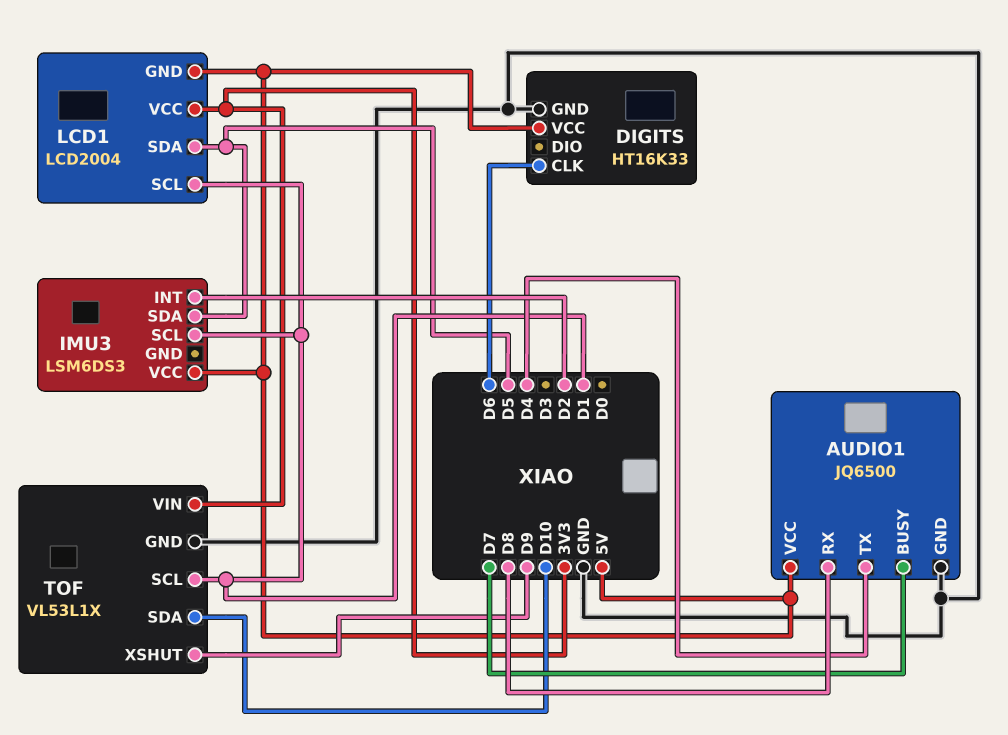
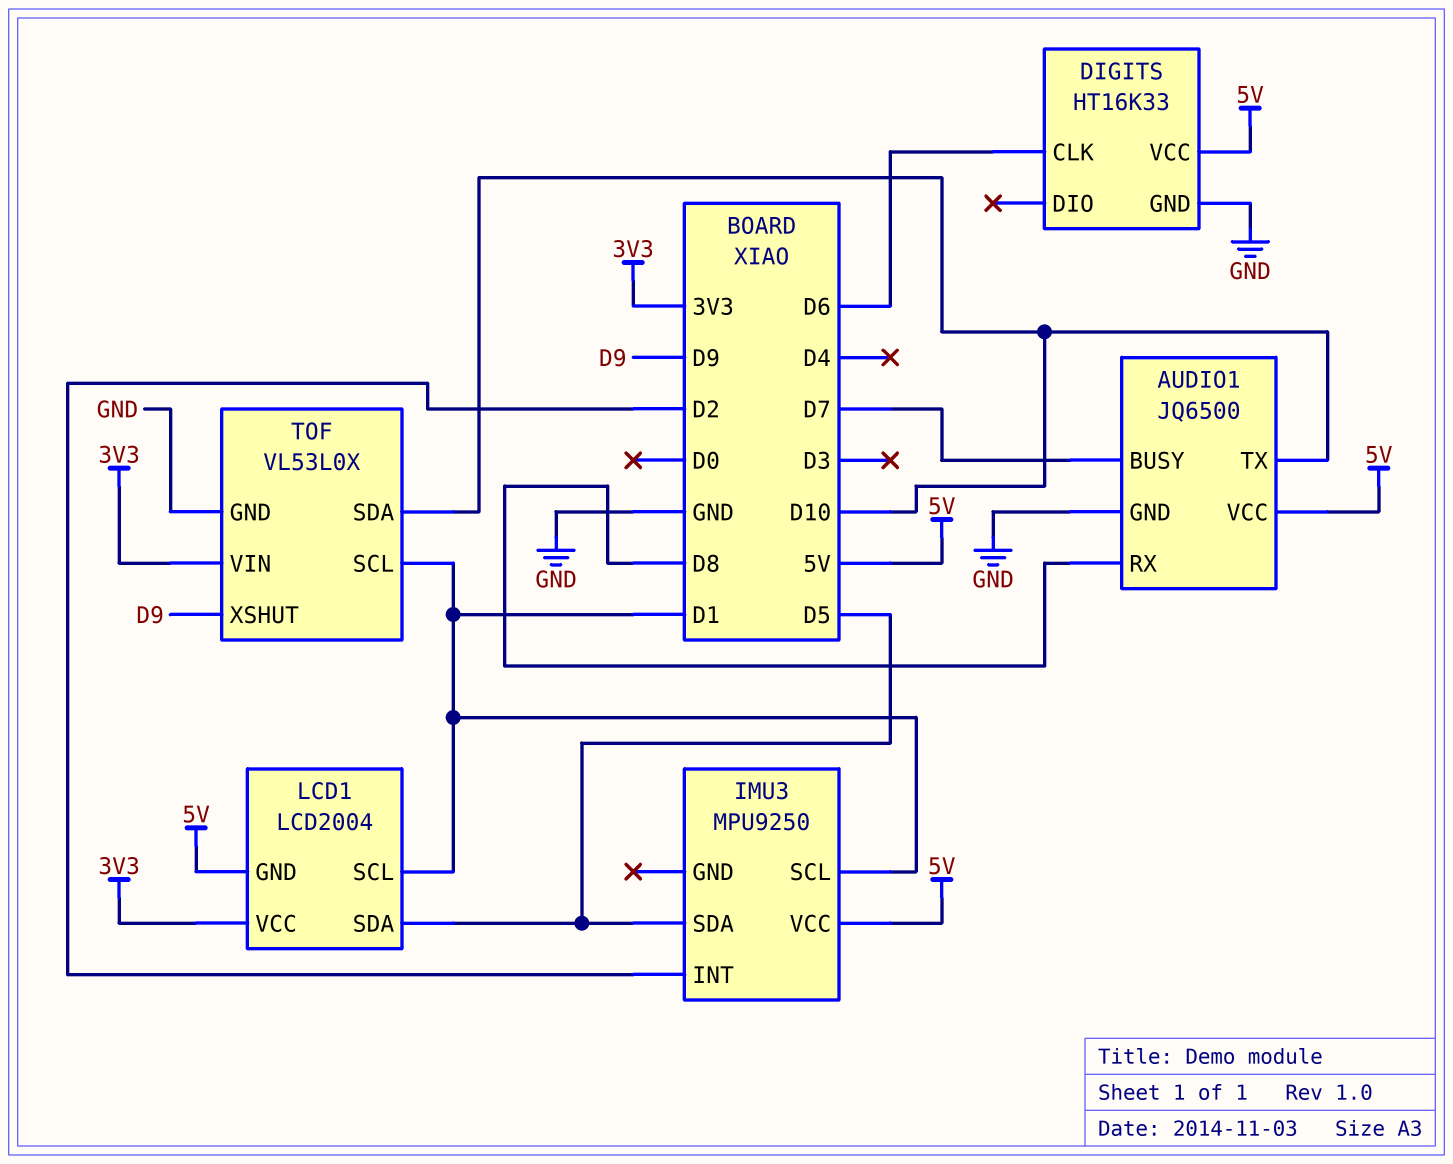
AUDIO1 pin TX: D4 -> D10
IMU3: LSM6DS3 -> MPU9250
TOF: VL53L1X -> VL53L0X

